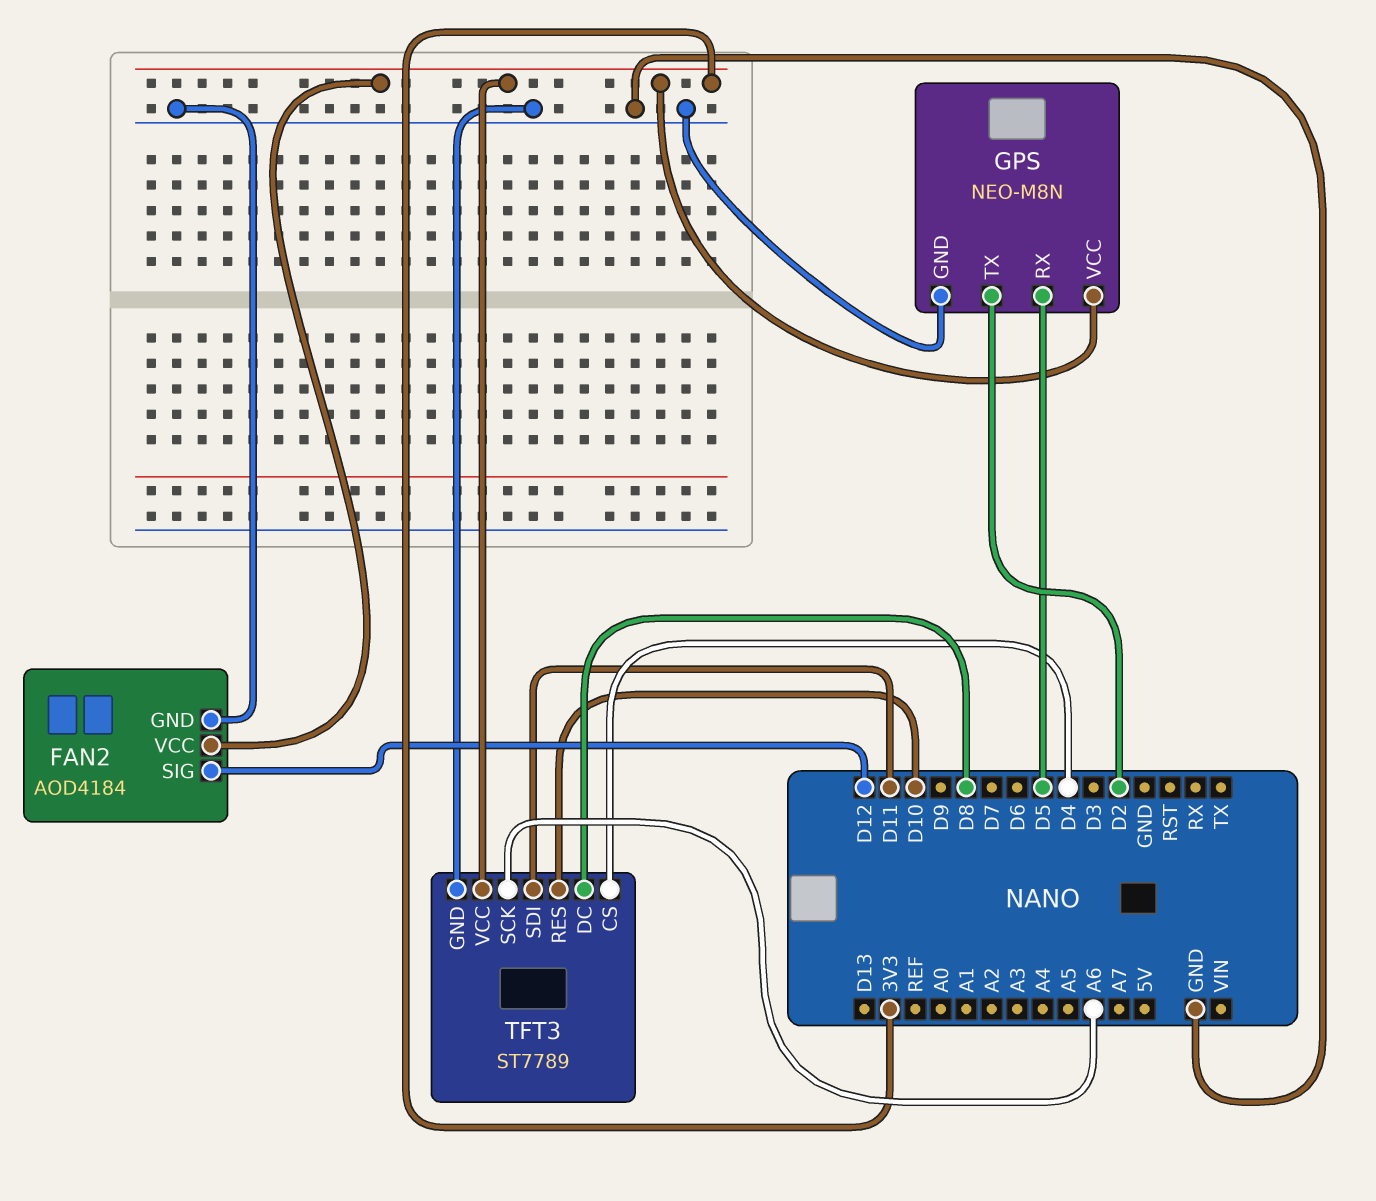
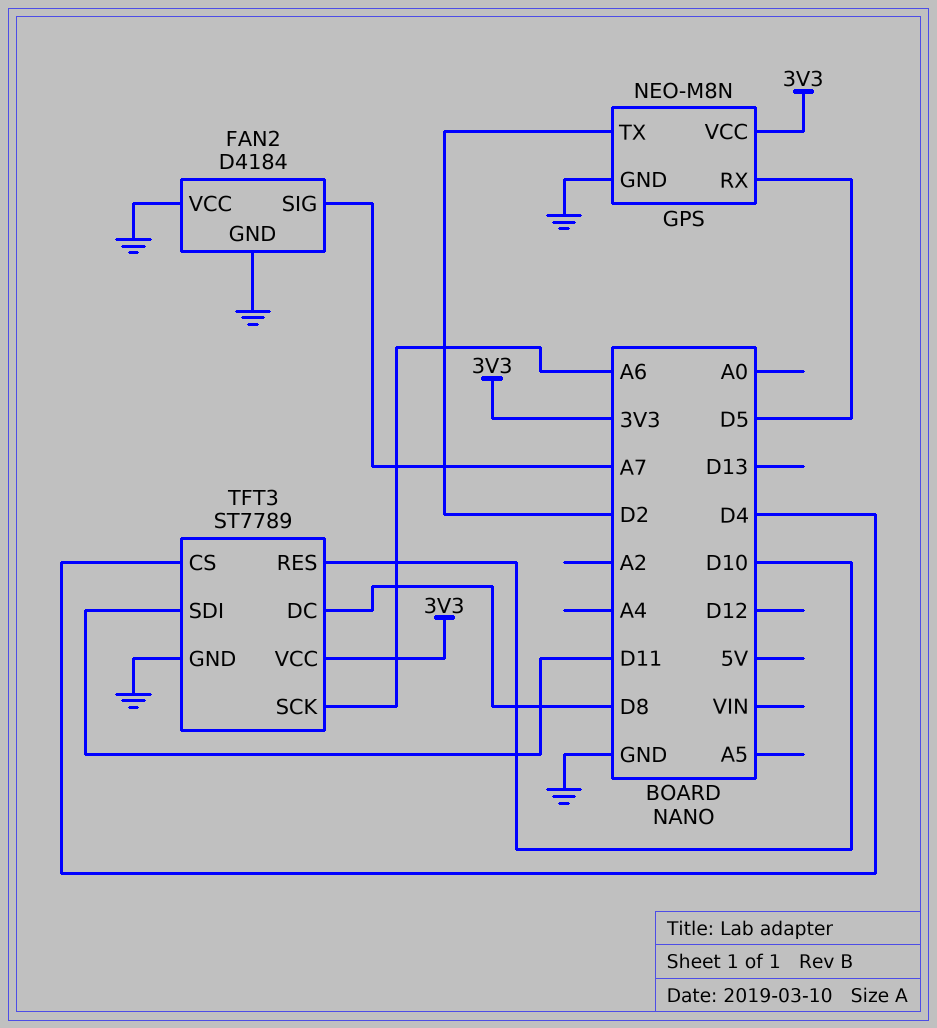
FAN2: AOD4184 -> D4184
FAN2 pin SIG: D12 -> A7
FAN2 pin VCC: 3V3 -> GND

